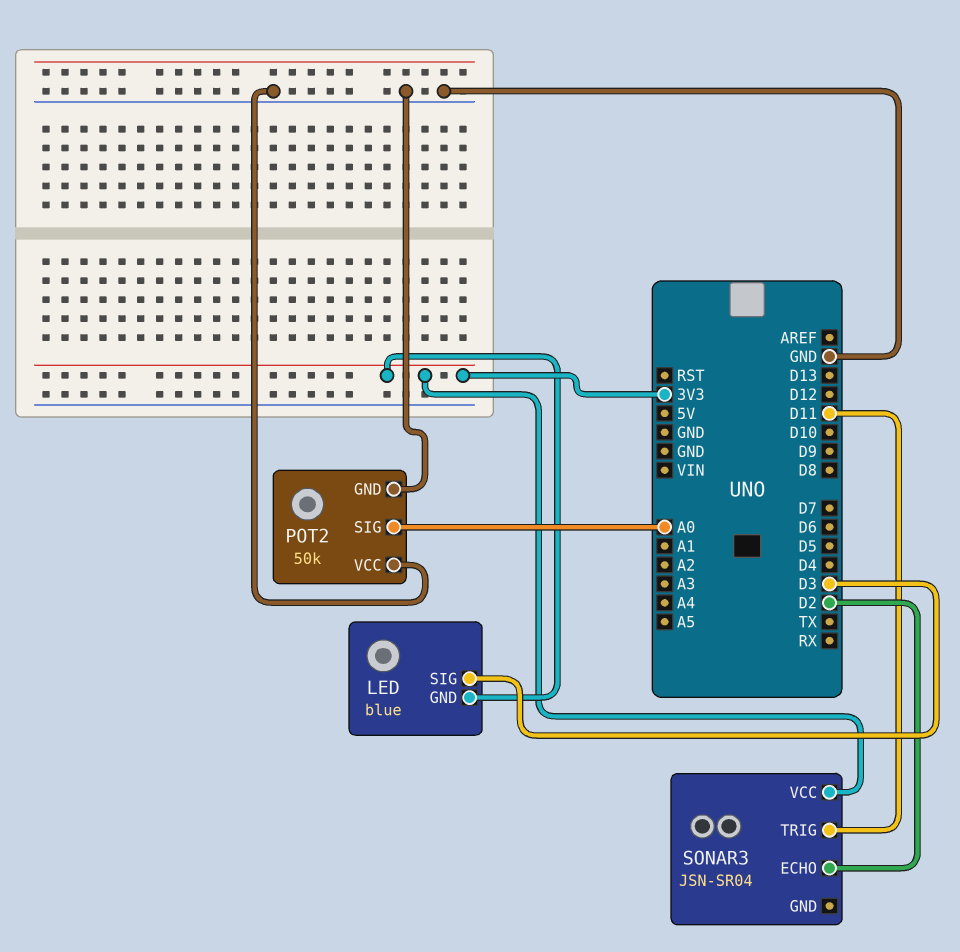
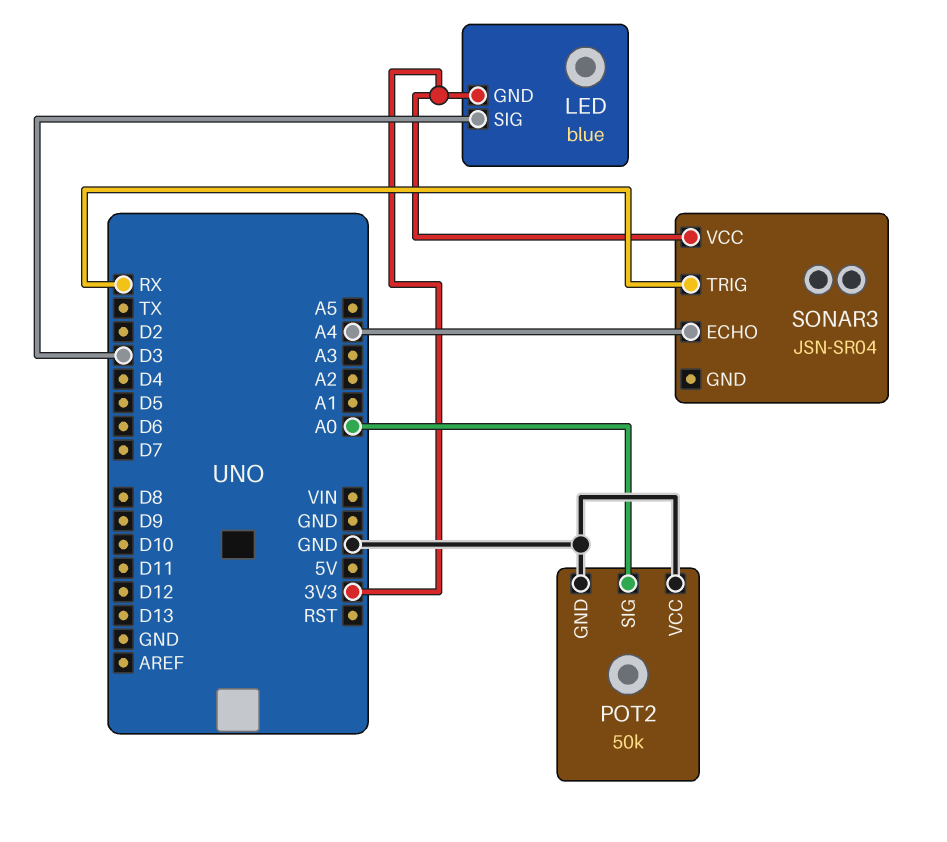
SONAR3 pin ECHO: D2 -> A4
SONAR3 pin TRIG: D11 -> RX

